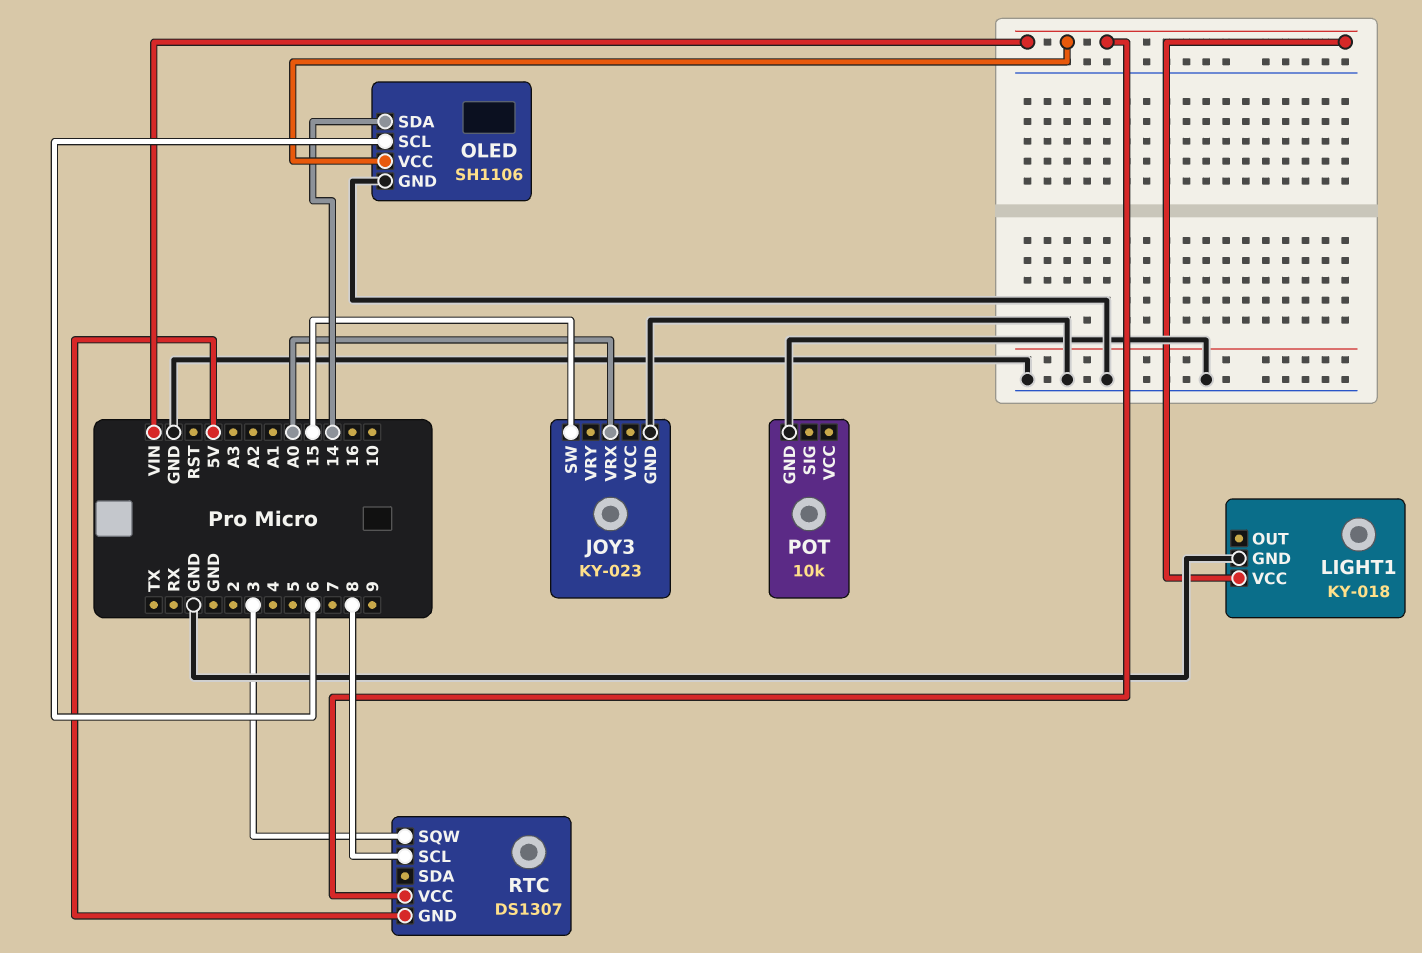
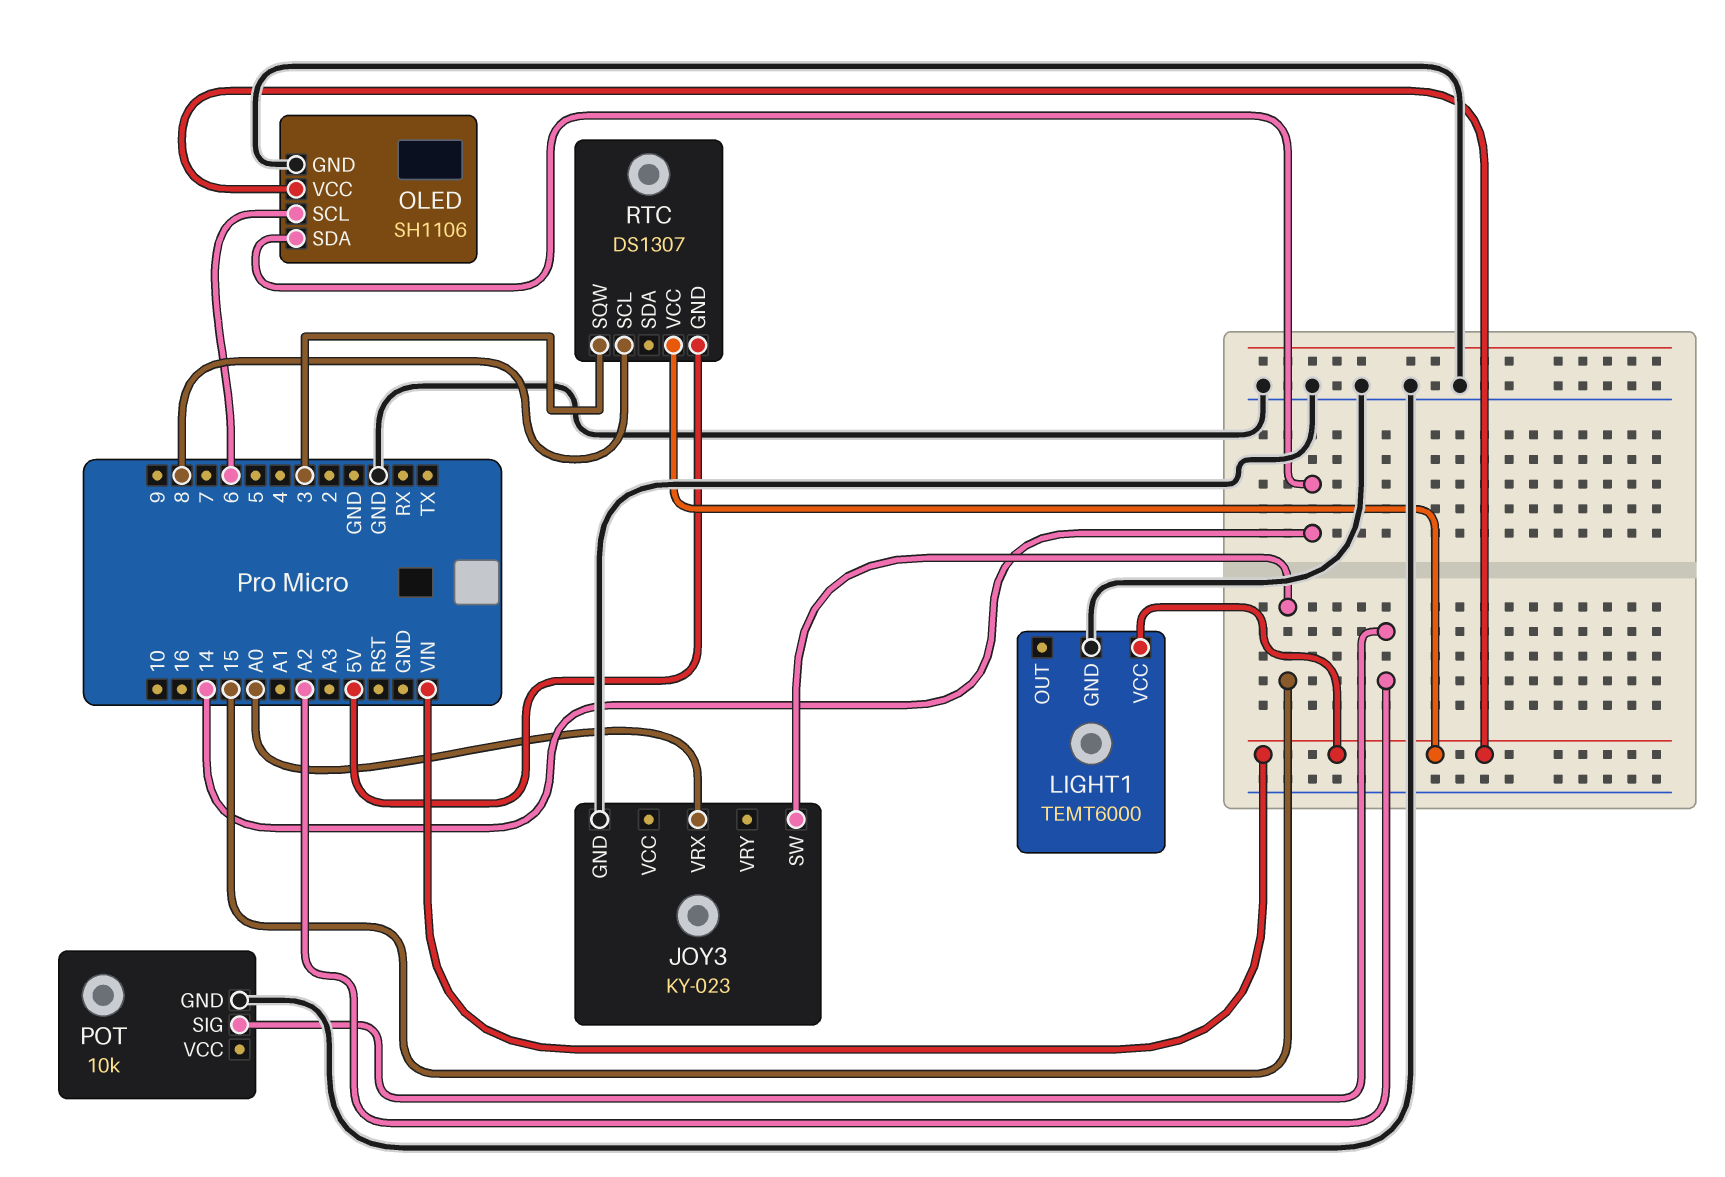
LIGHT1: KY-018 -> TEMT6000
POT pin SIG: none -> A2

